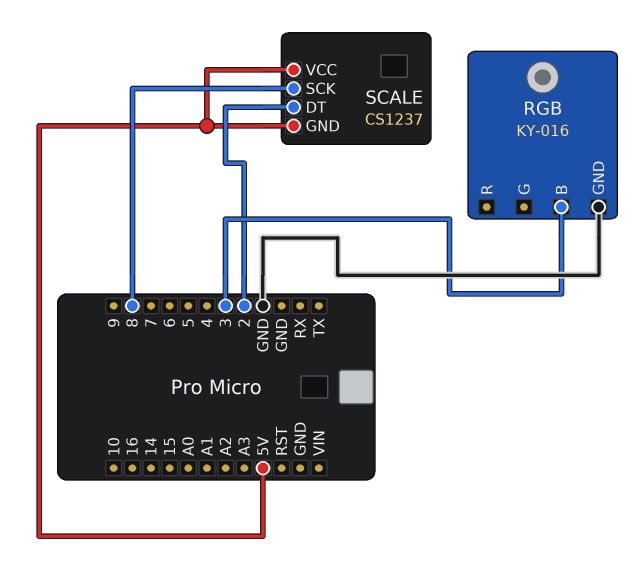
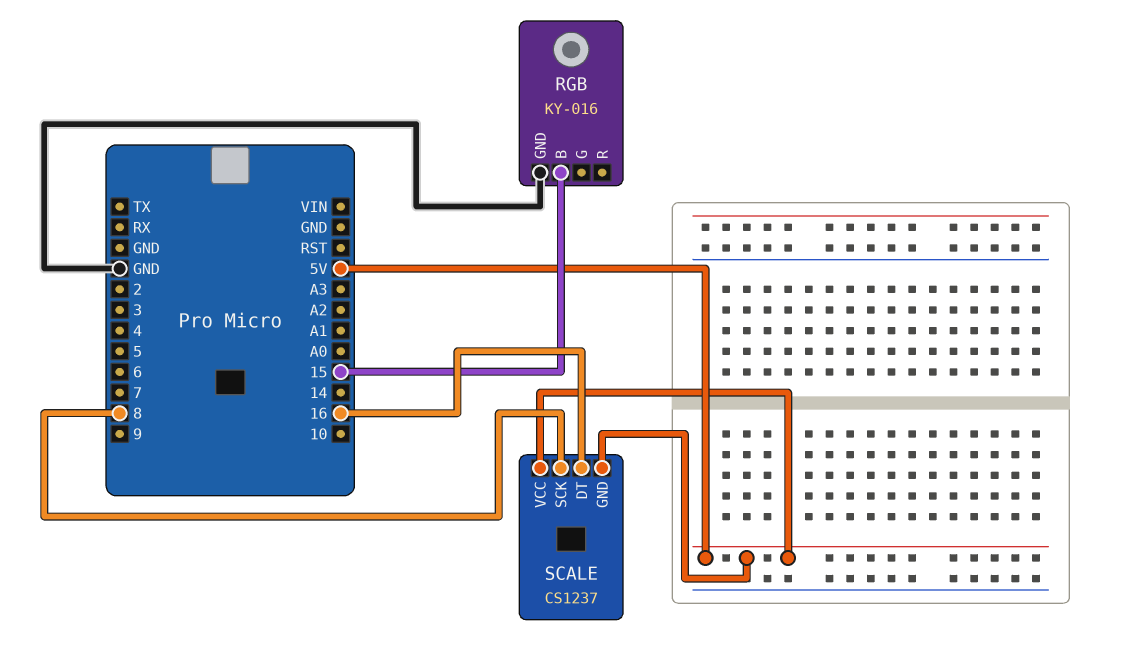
RGB pin B: 3 -> 15
SCALE pin DT: 2 -> 16

